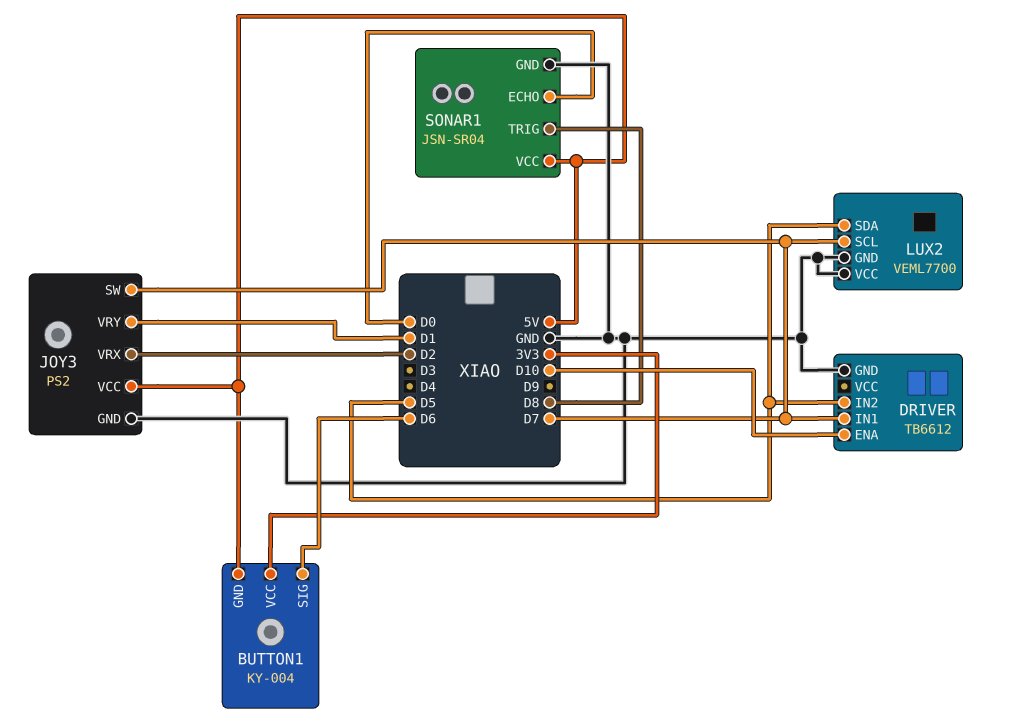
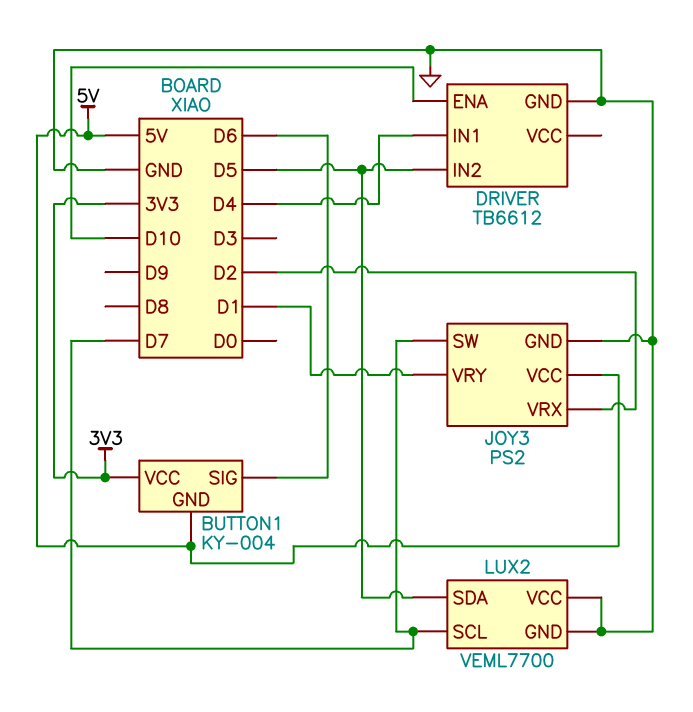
DRIVER pin IN1: D7 -> D4
SONAR1: JSN-SR04 -> none
SONAR1 pin ECHO: D0 -> none
SONAR1 pin GND: GND -> none
SONAR1 pin TRIG: D8 -> none
SONAR1 pin VCC: 5V -> none

